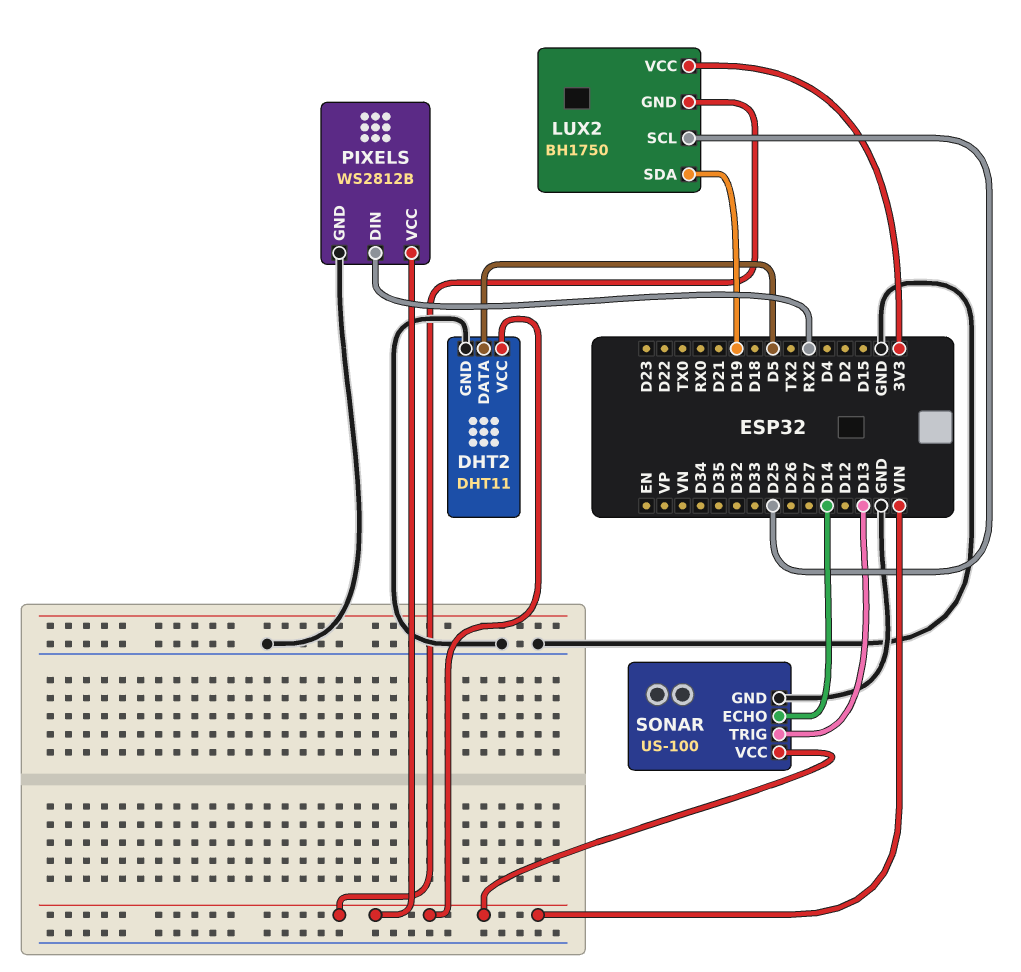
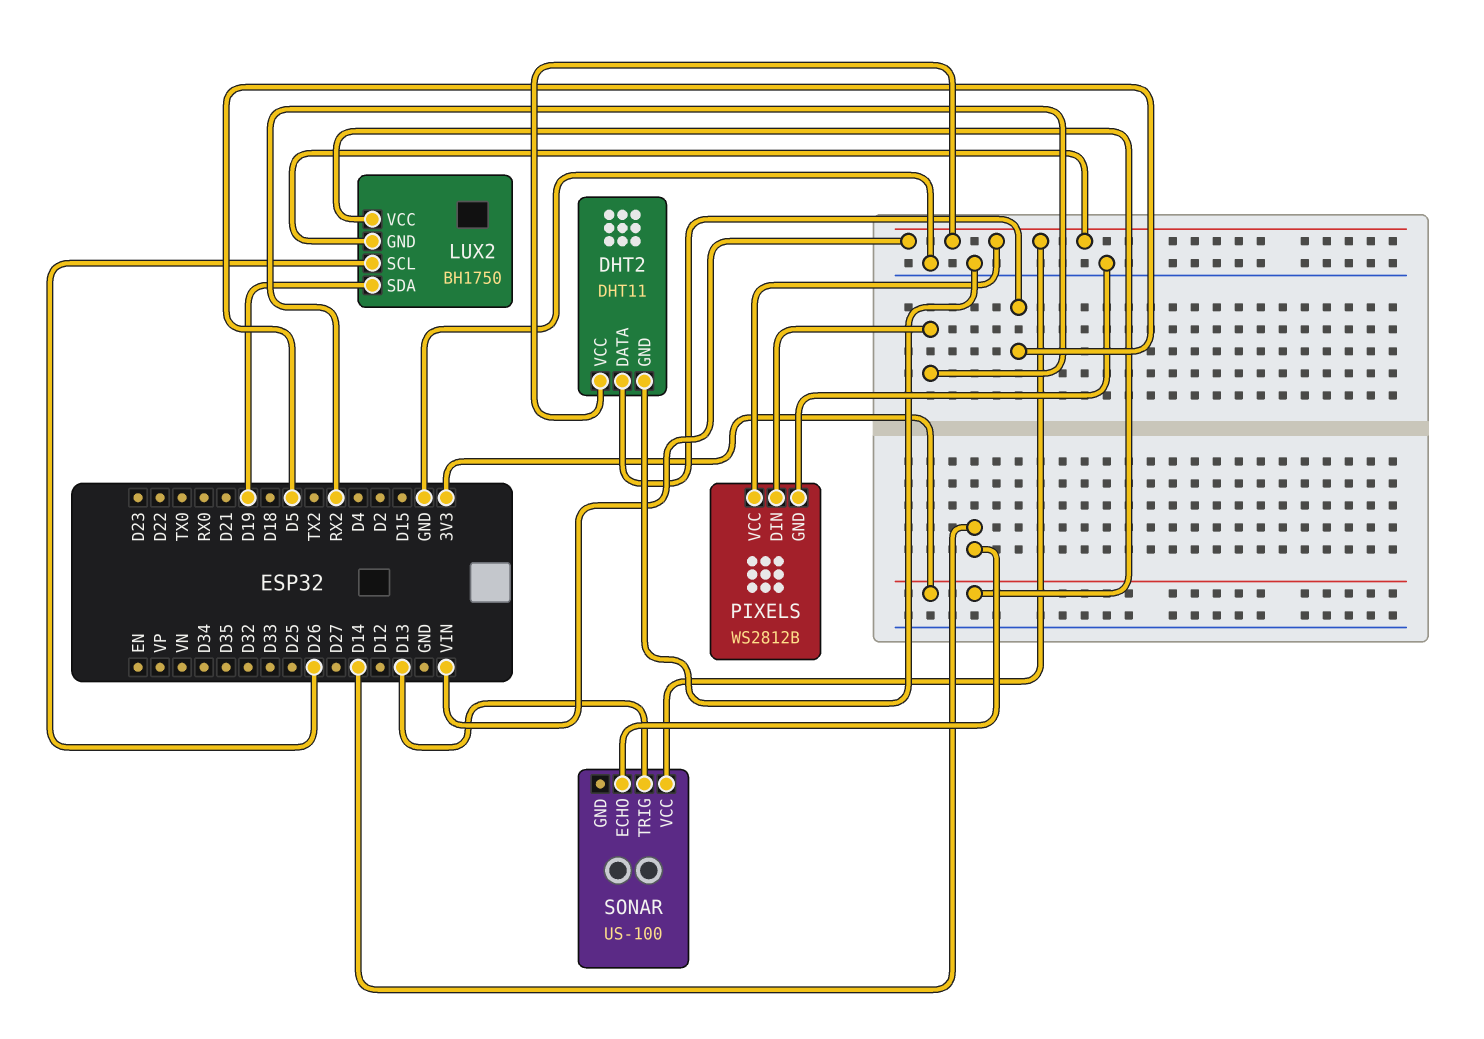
LUX2 pin SCL: D25 -> D26
SONAR pin GND: GND -> none

